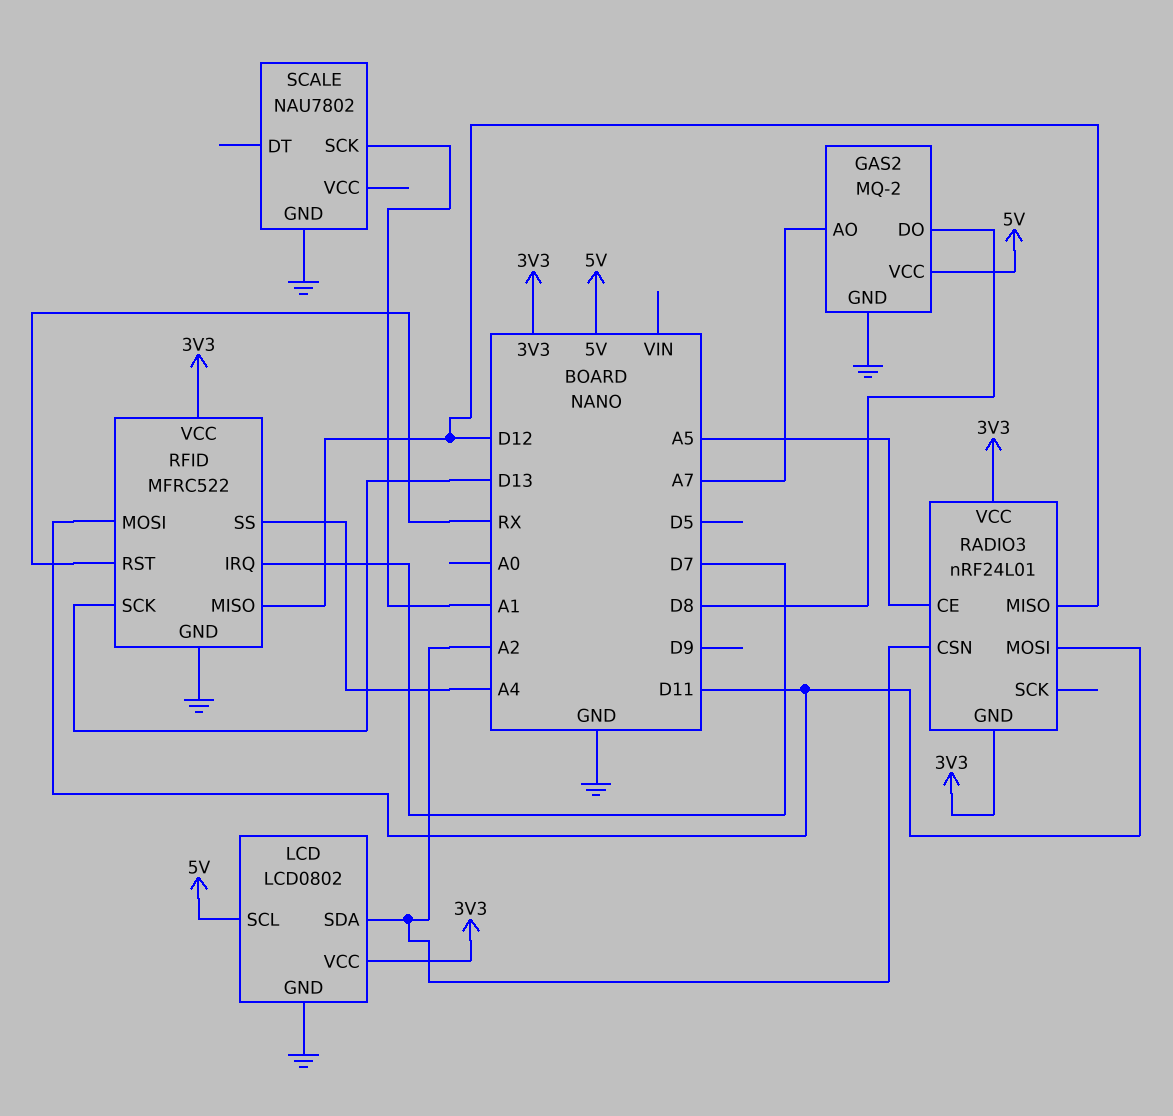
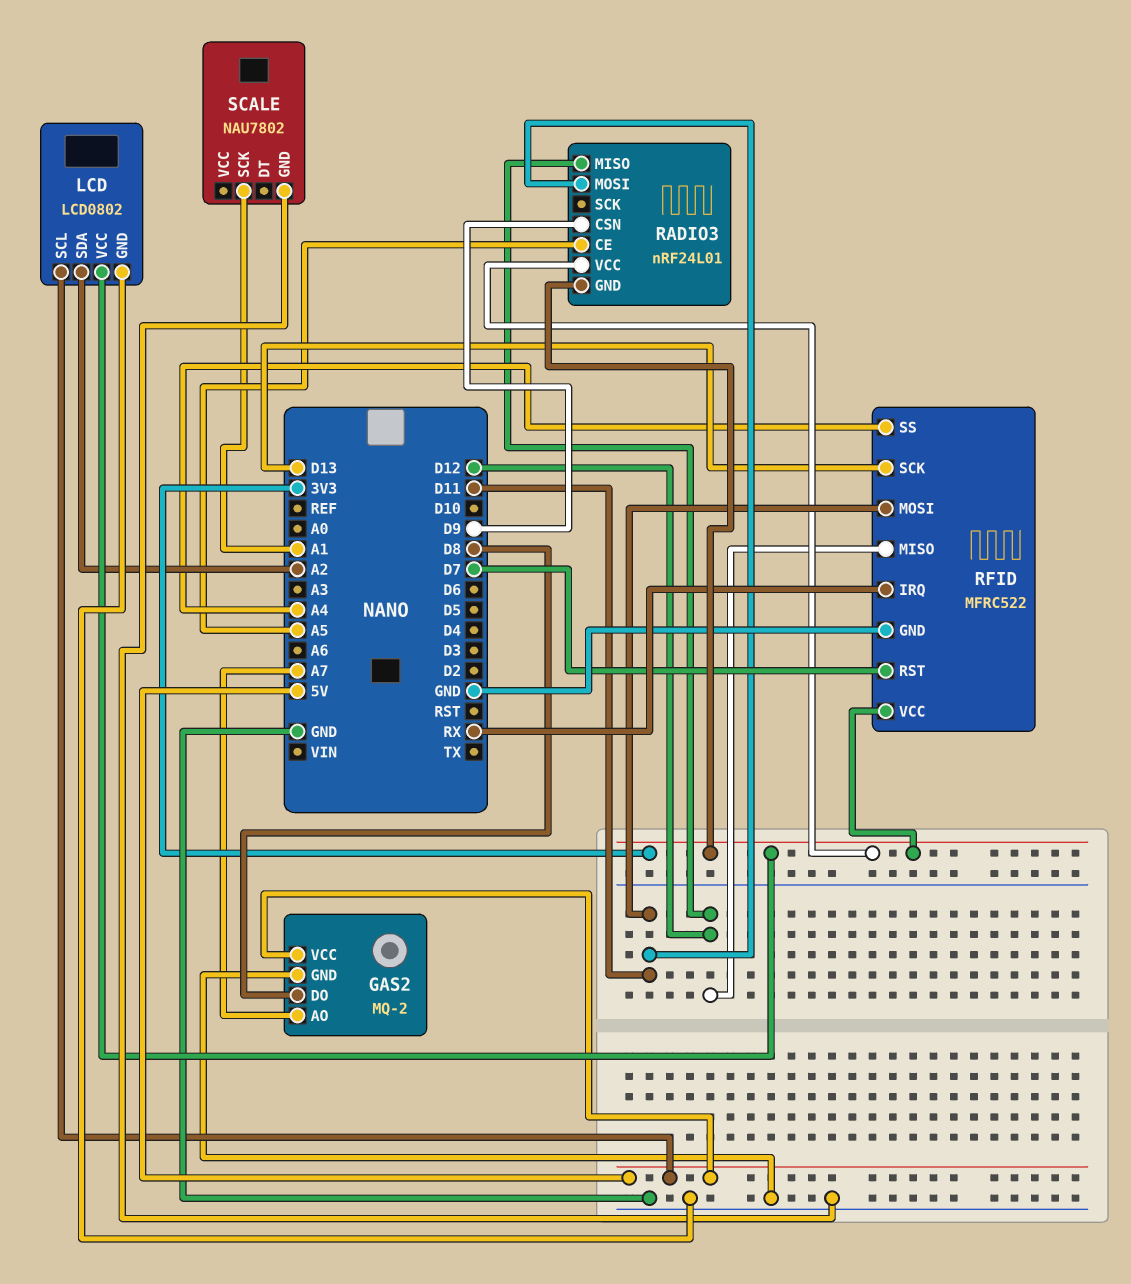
RADIO3 pin CSN: A2 -> D9
RFID pin IRQ: D7 -> RX
RFID pin RST: RX -> D7

